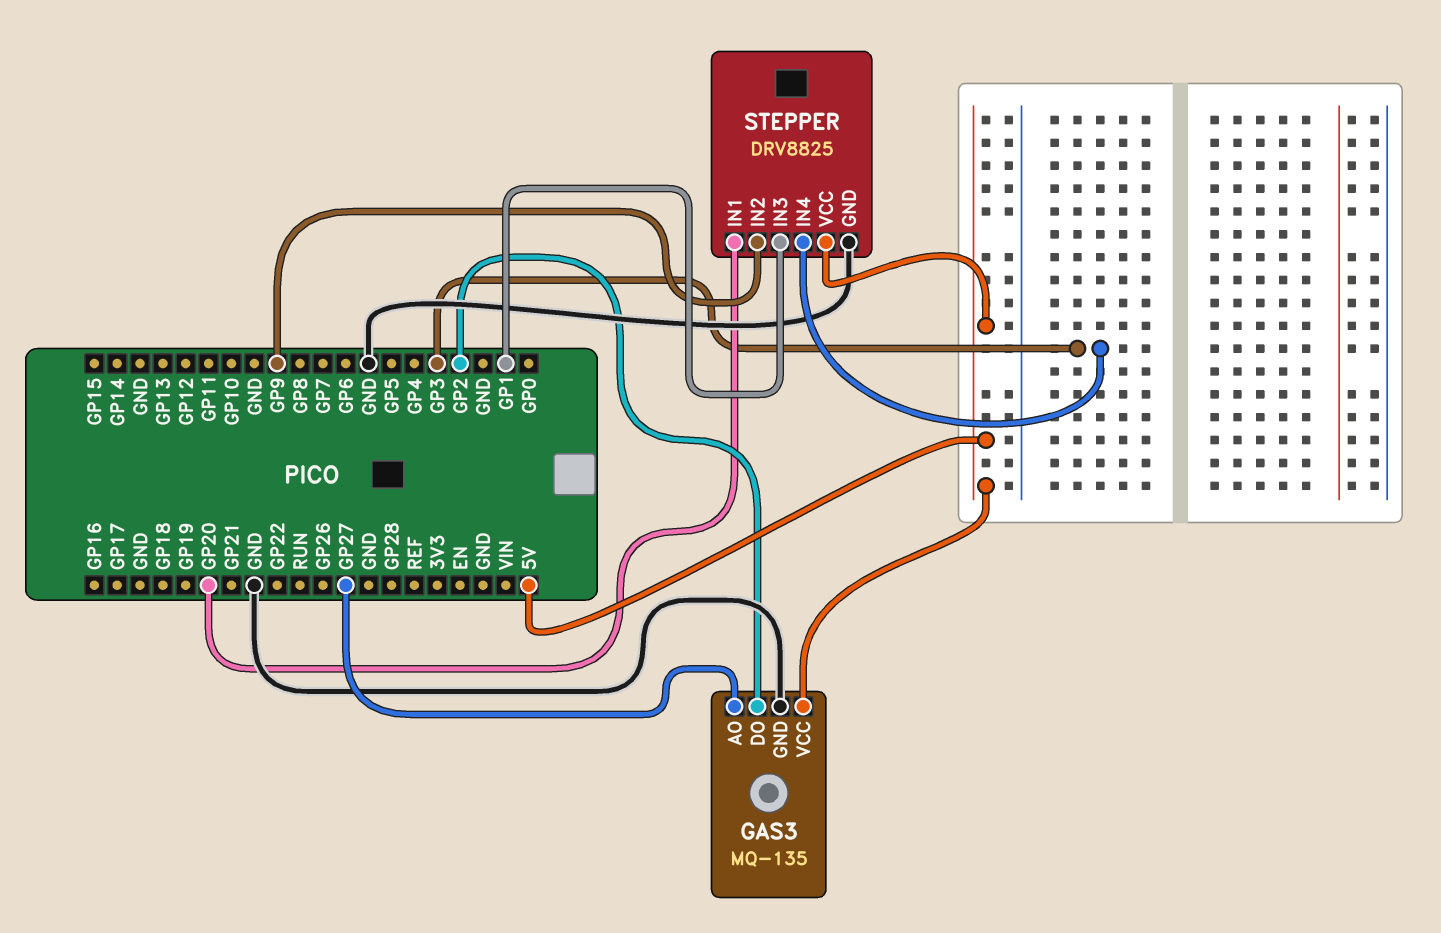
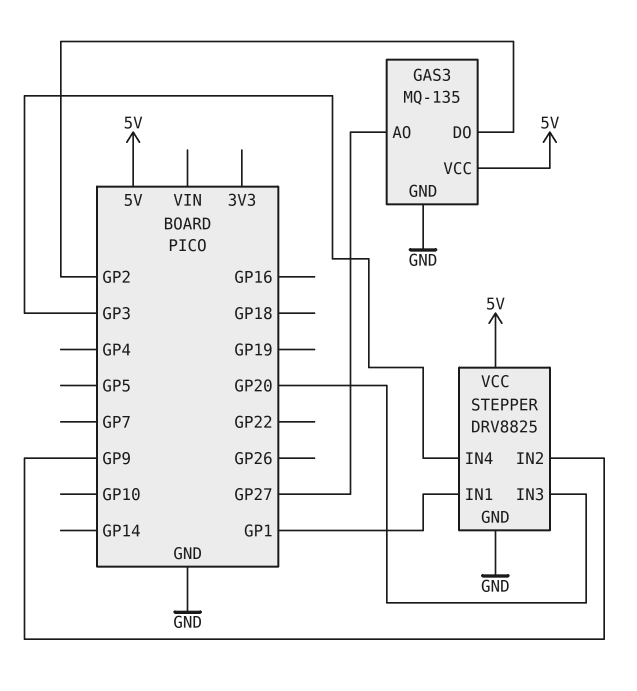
STEPPER pin IN1: GP20 -> GP1
STEPPER pin IN3: GP1 -> GP20

